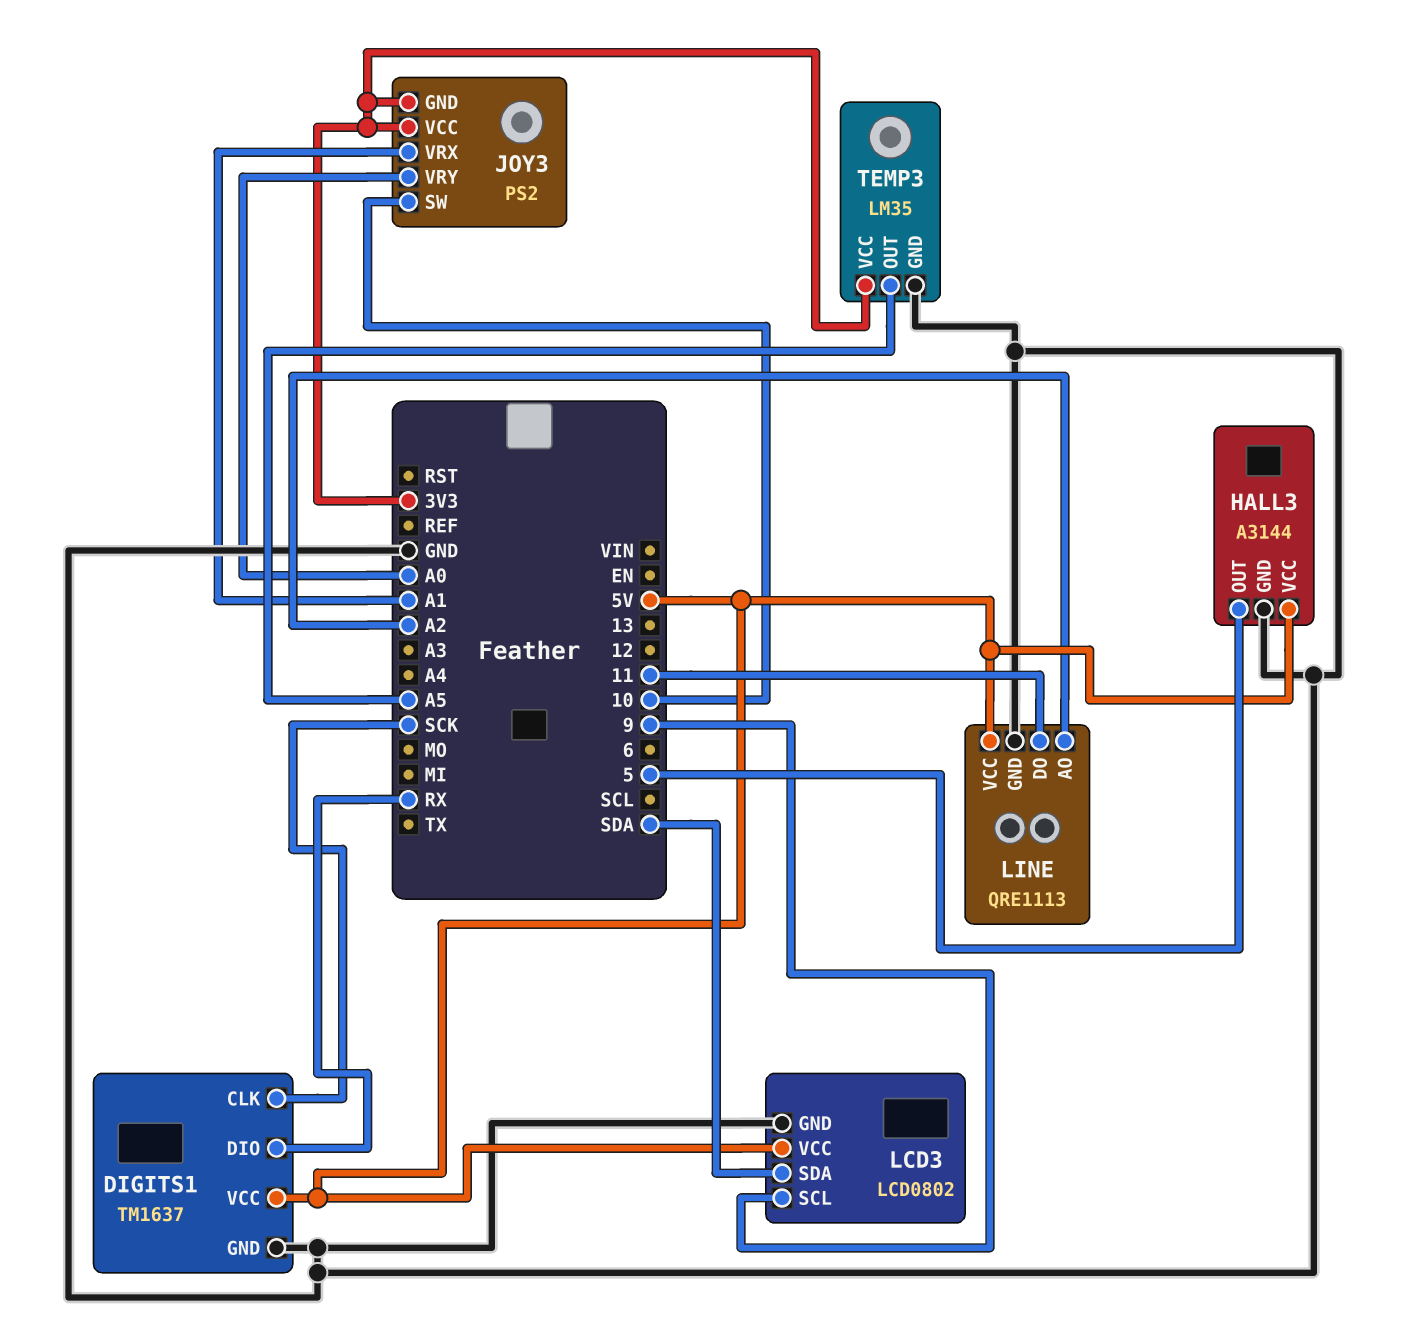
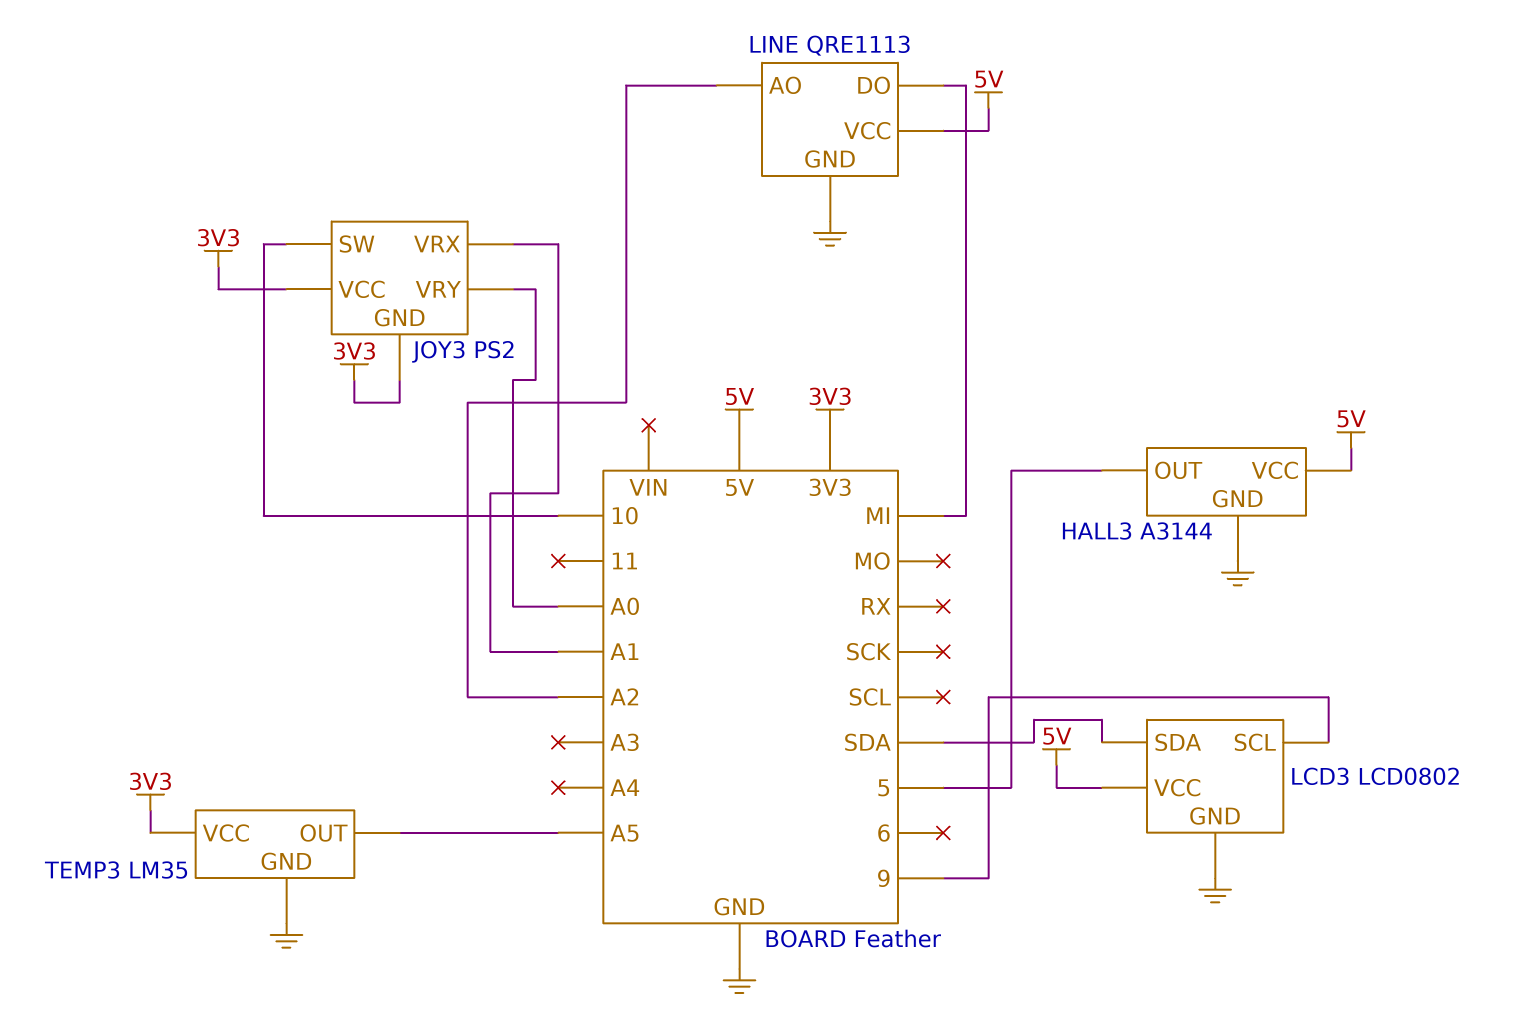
DIGITS1: TM1637 -> none
DIGITS1 pin CLK: SCK -> none
DIGITS1 pin DIO: RX -> none
DIGITS1 pin GND: GND -> none
DIGITS1 pin VCC: 5V -> none
LINE pin DO: 11 -> MI

